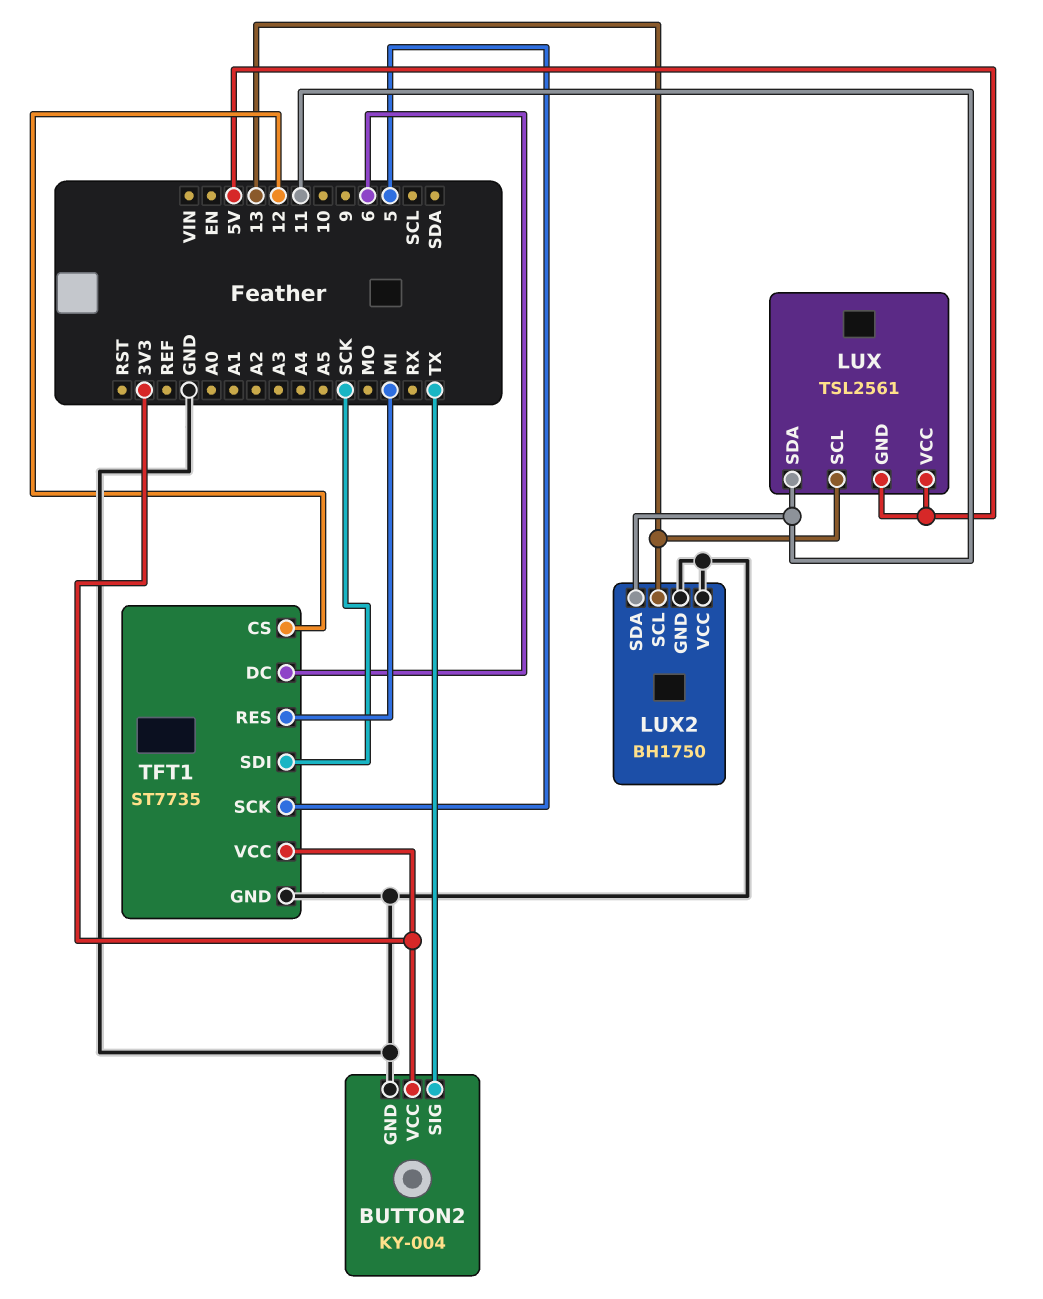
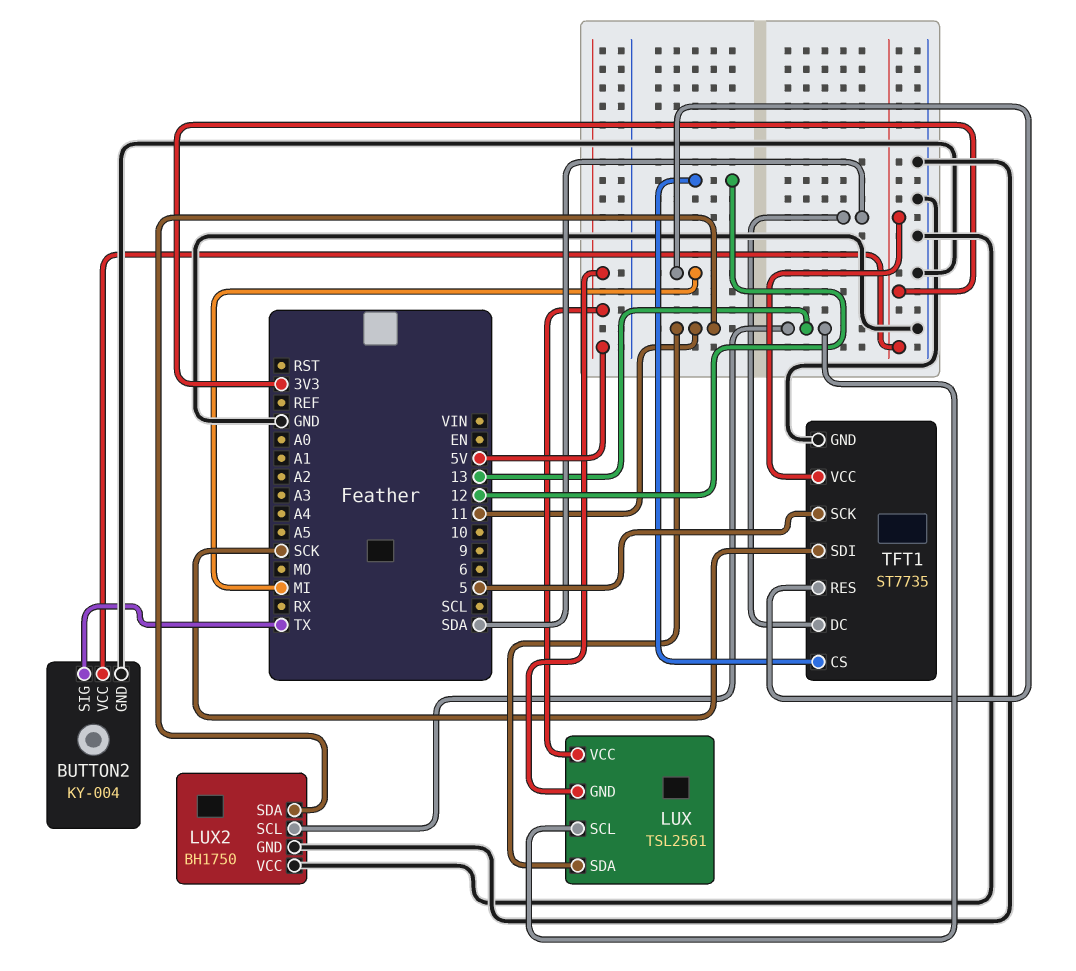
TFT1 pin DC: 6 -> SDA

